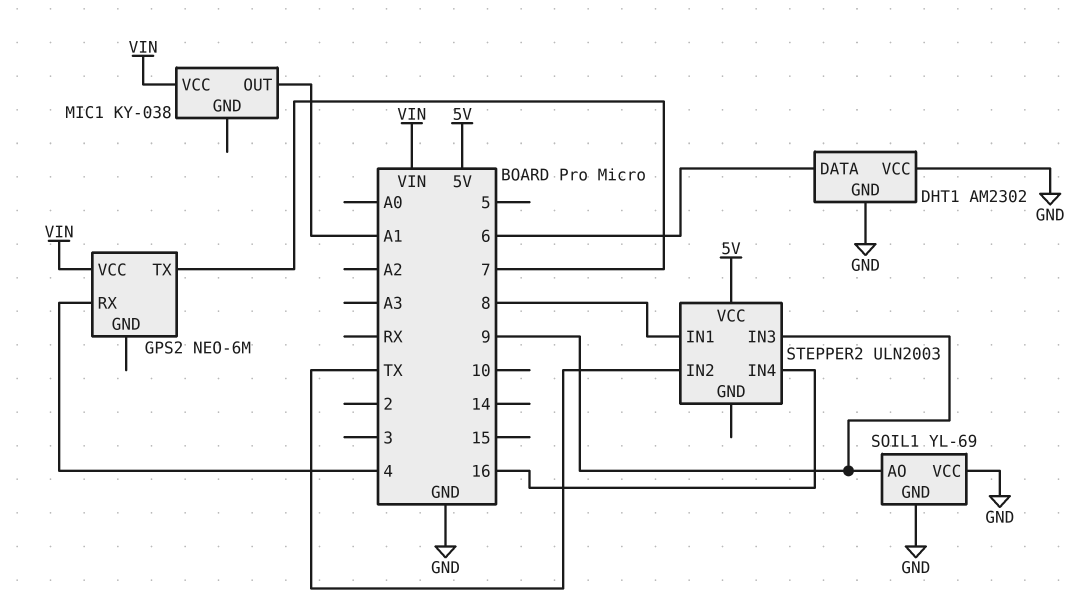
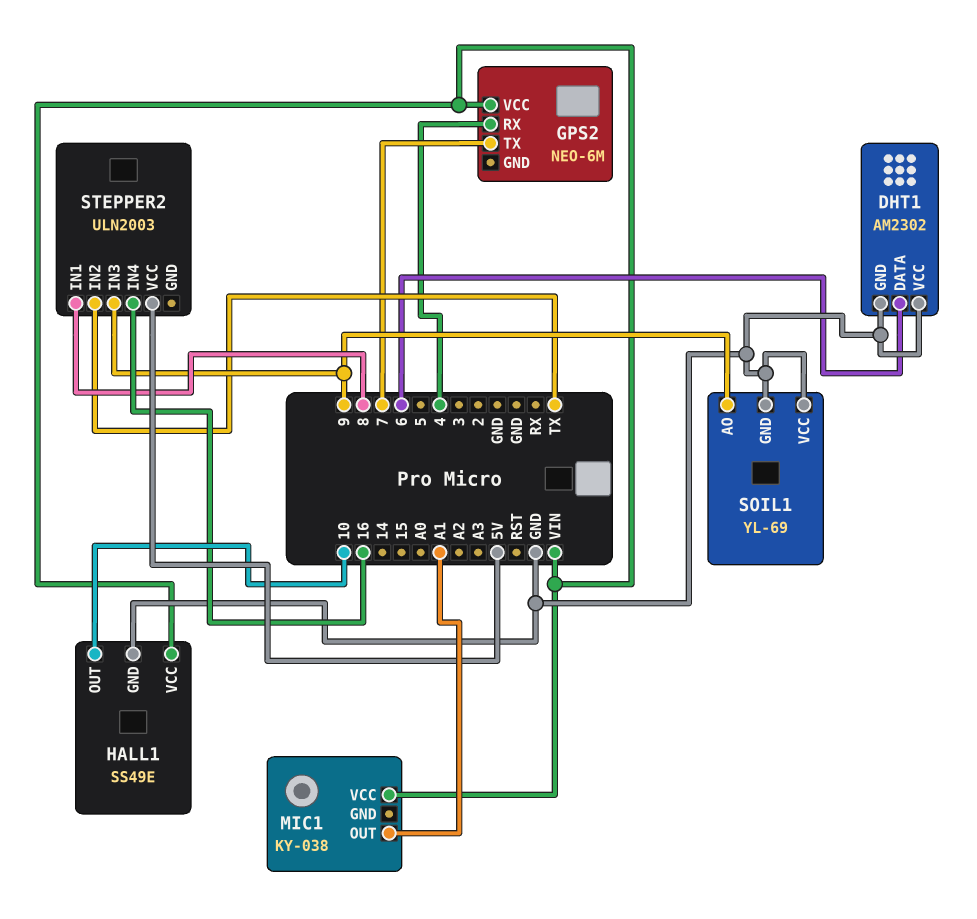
HALL1: none -> SS49E
HALL1 pin GND: none -> GND
HALL1 pin OUT: none -> 10
HALL1 pin VCC: none -> VIN

